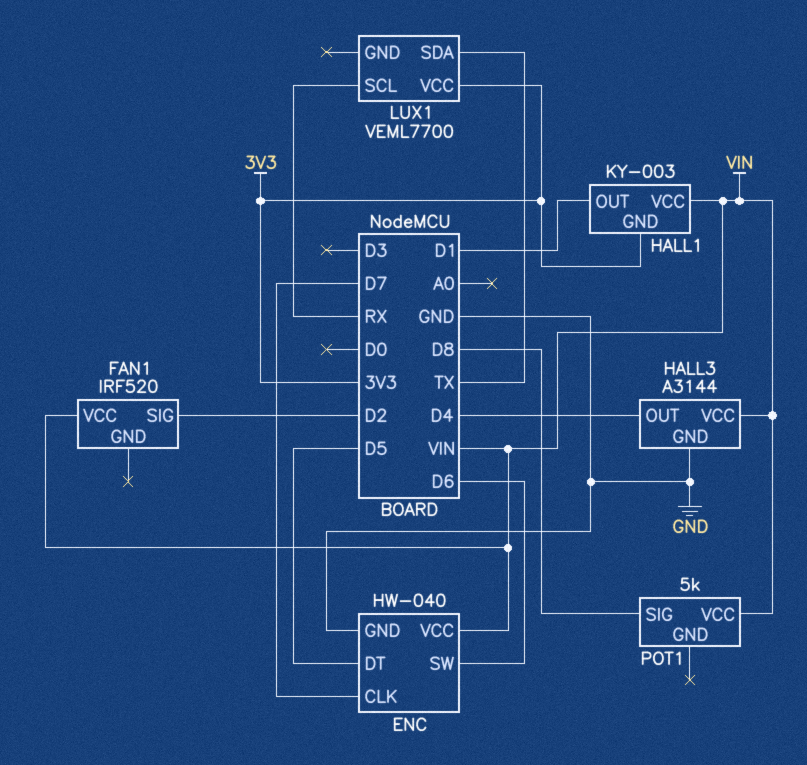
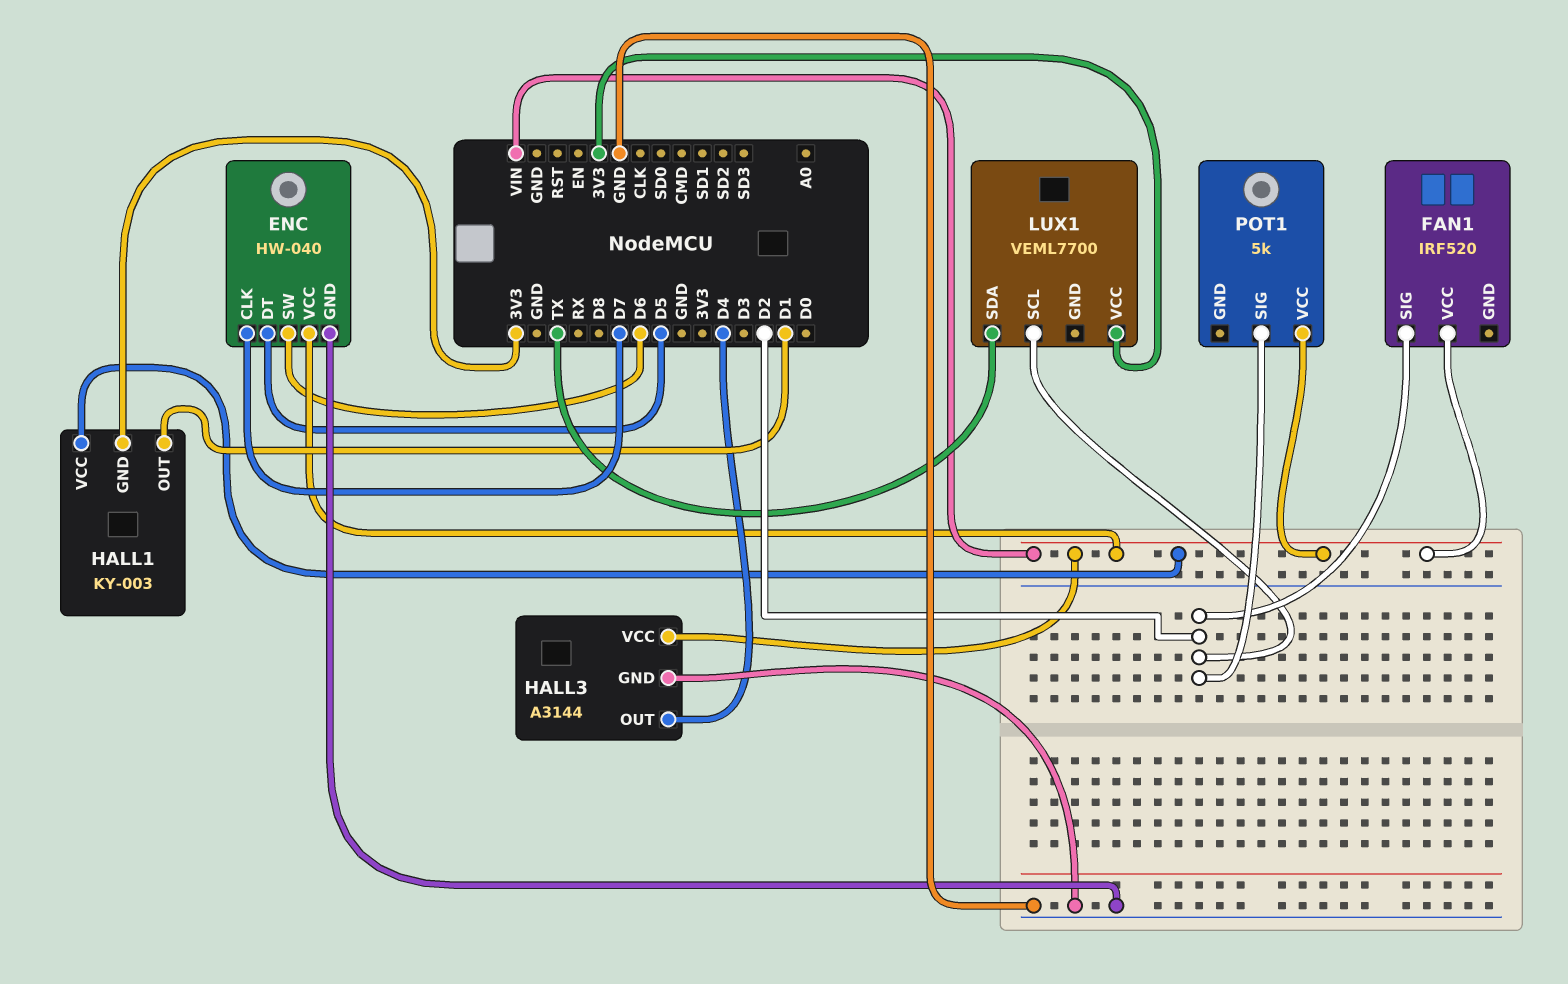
LUX1 pin SCL: RX -> D2
POT1 pin SIG: D8 -> D2

